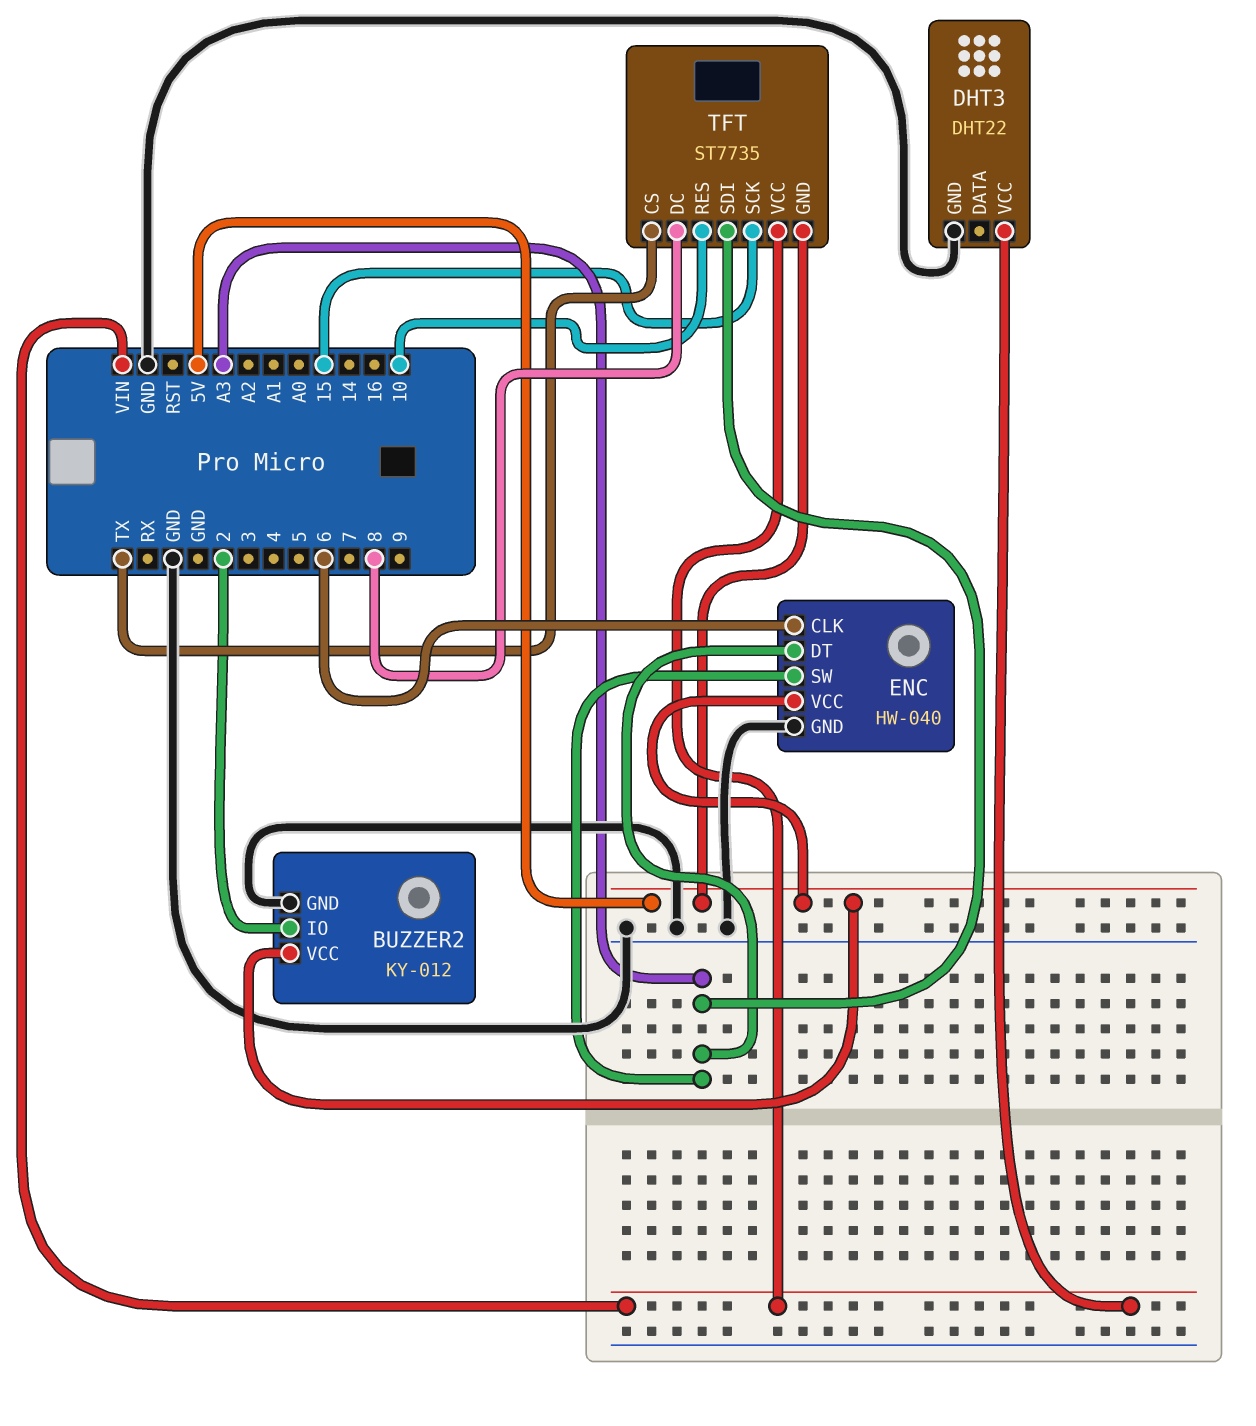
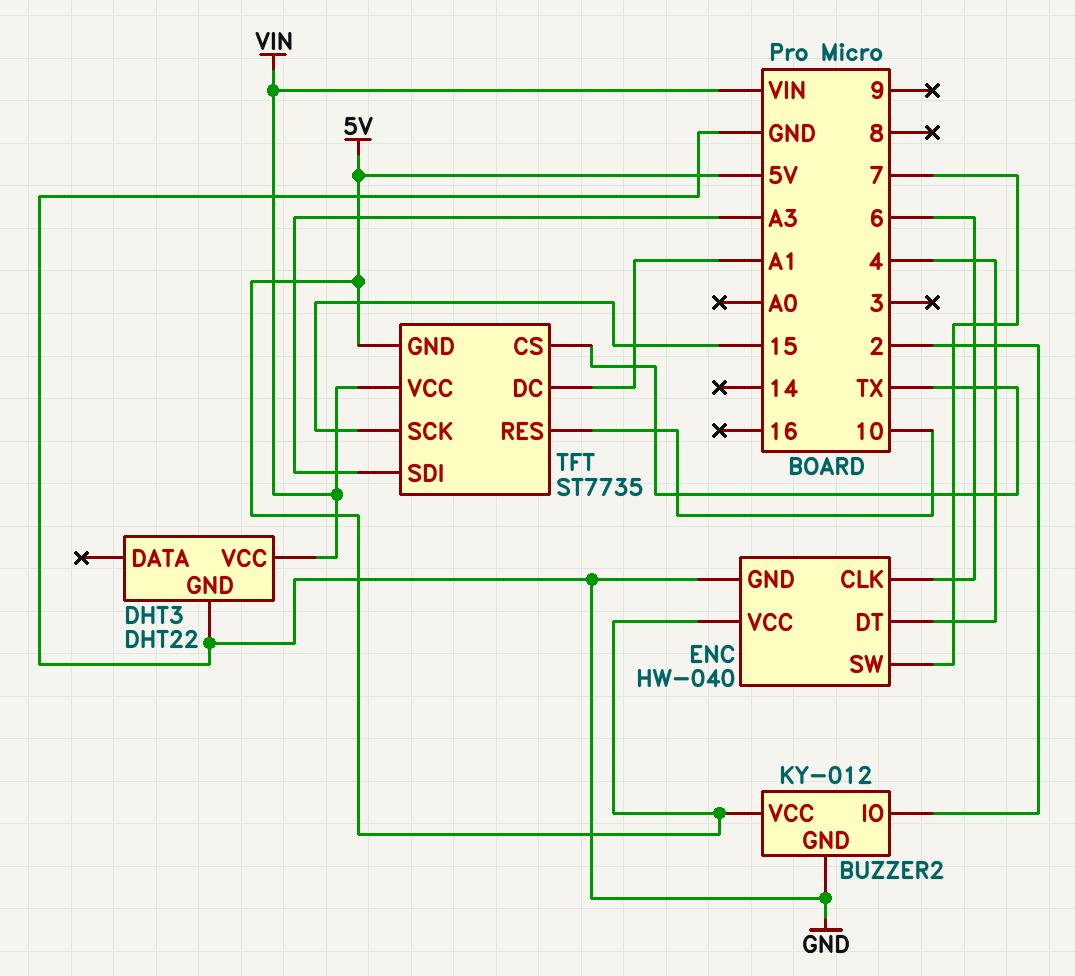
ENC pin DT: A3 -> 4
ENC pin SW: A3 -> 7
TFT pin DC: 8 -> A1

